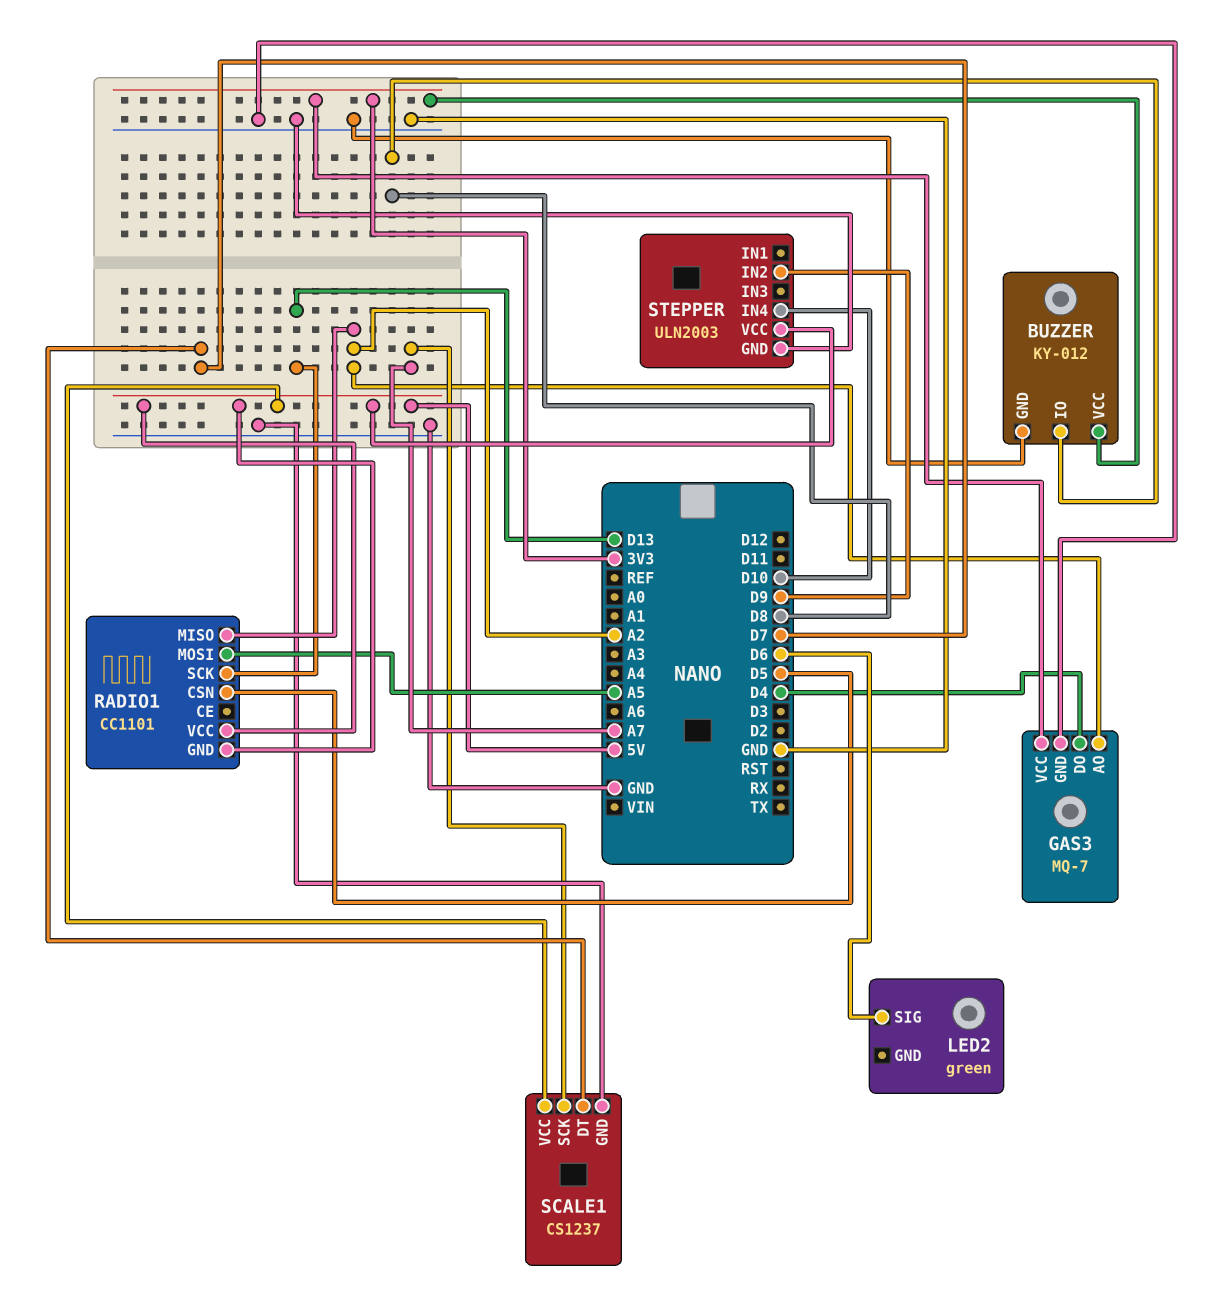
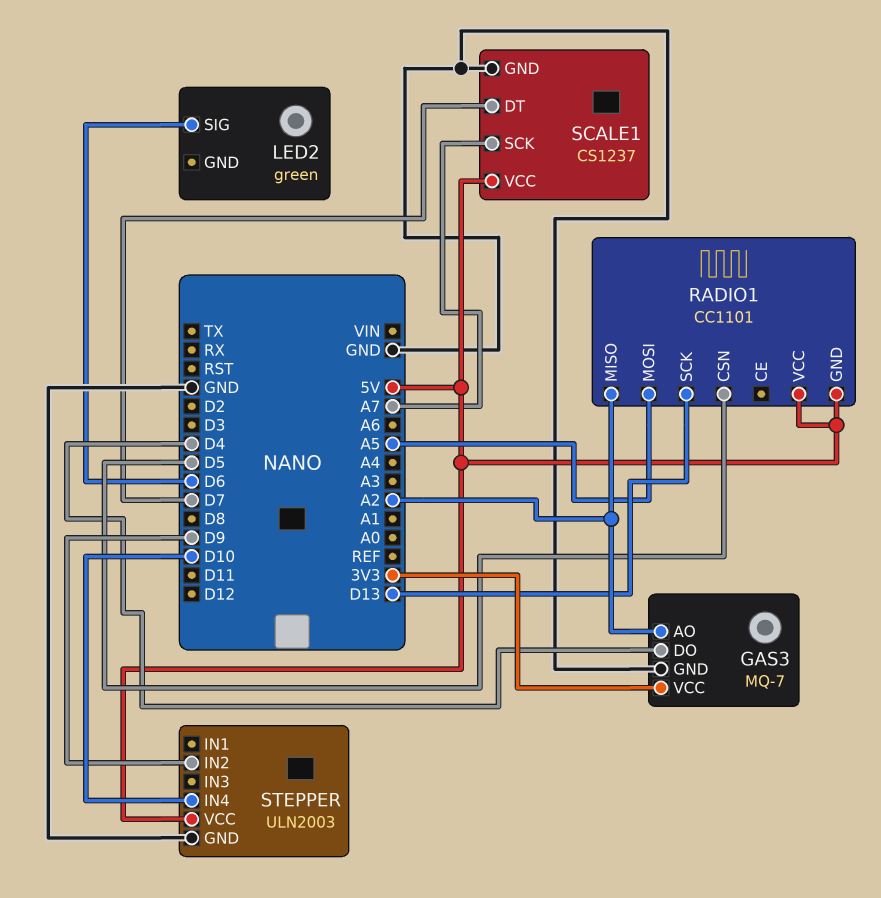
BUZZER: KY-012 -> none
BUZZER pin GND: GND -> none
BUZZER pin IO: D8 -> none
BUZZER pin VCC: 3V3 -> none

